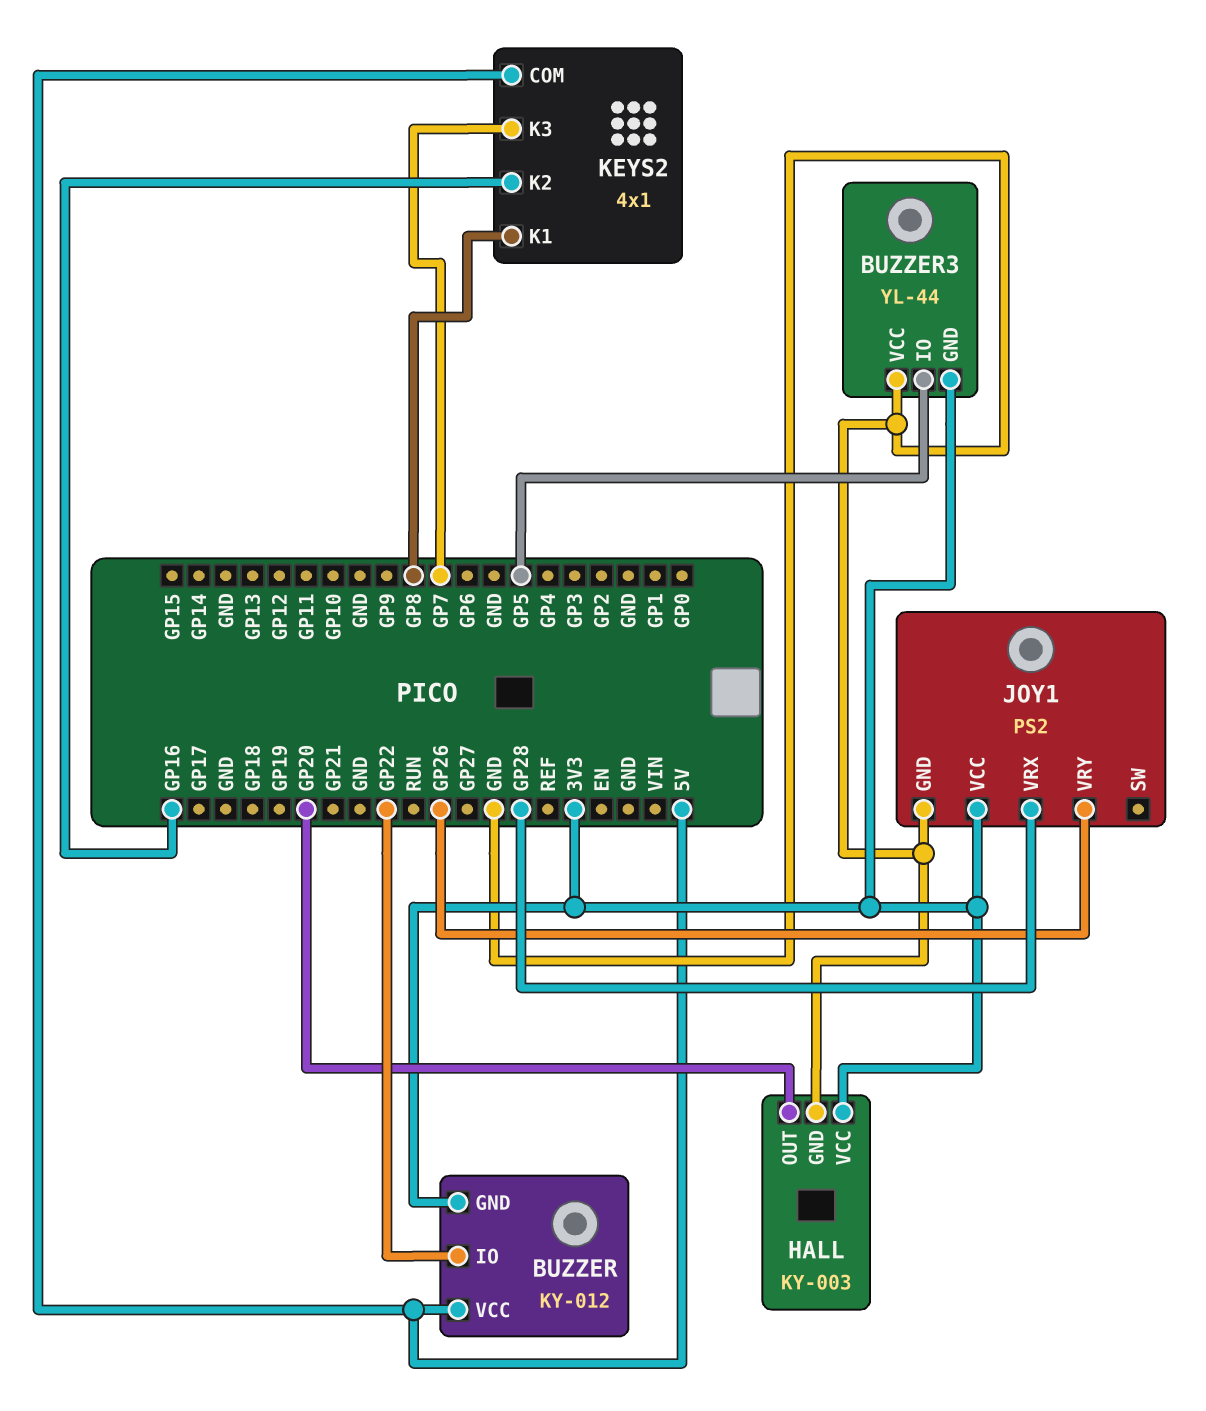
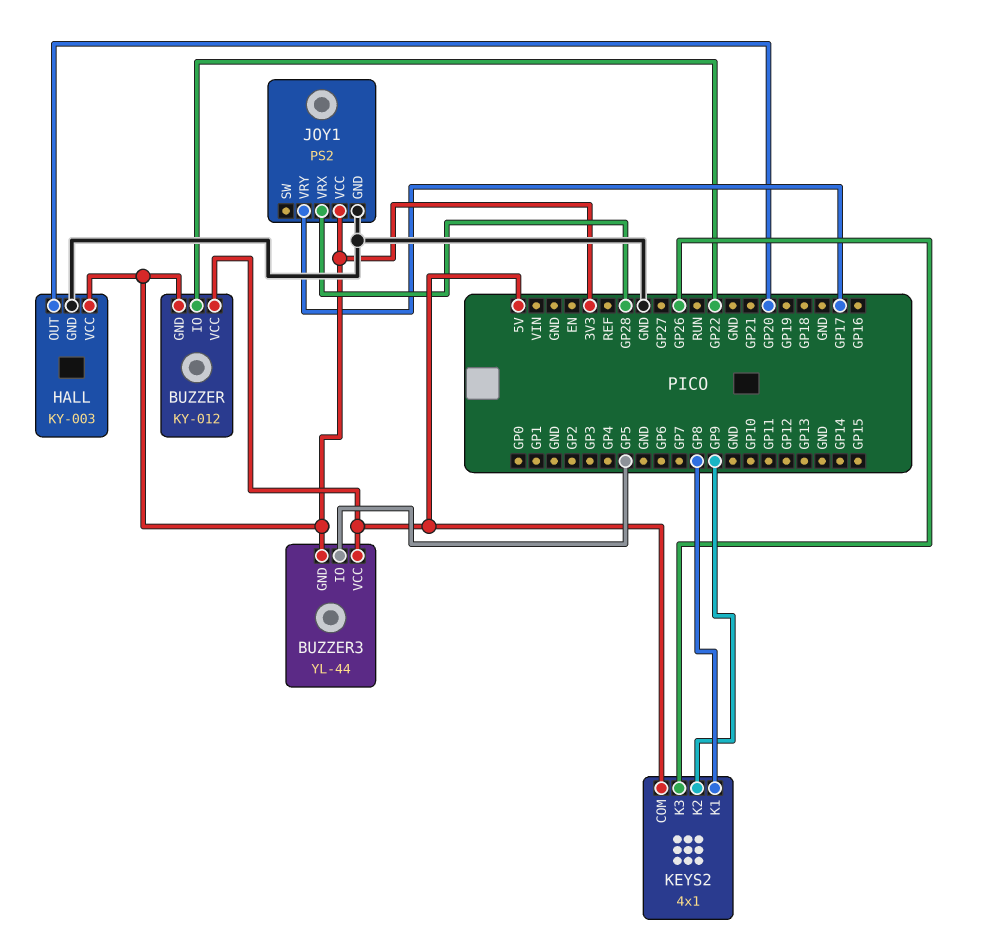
BUZZER3 pin VCC: GND -> 5V
JOY1 pin VRY: GP26 -> GP17
KEYS2 pin K2: GP16 -> GP9
KEYS2 pin K3: GP7 -> GP26

